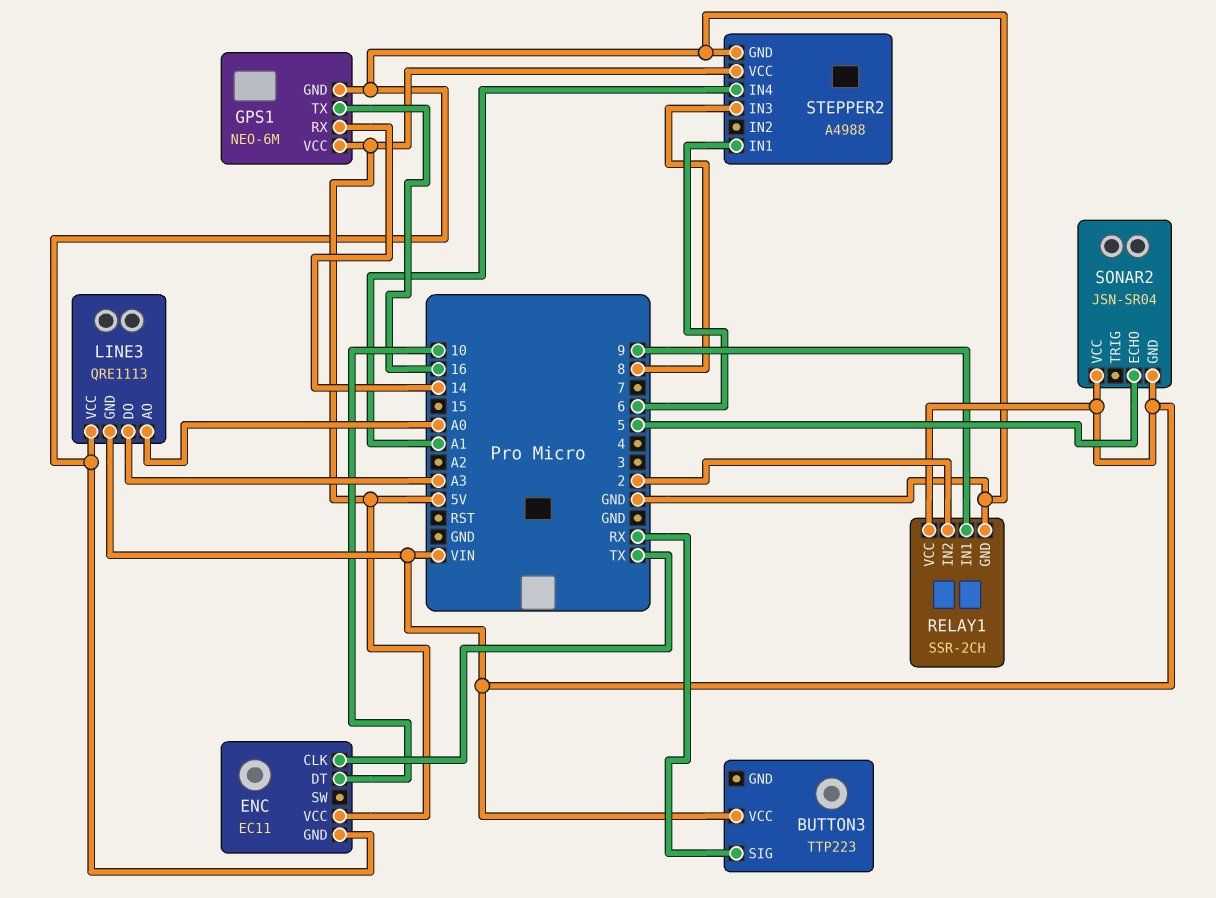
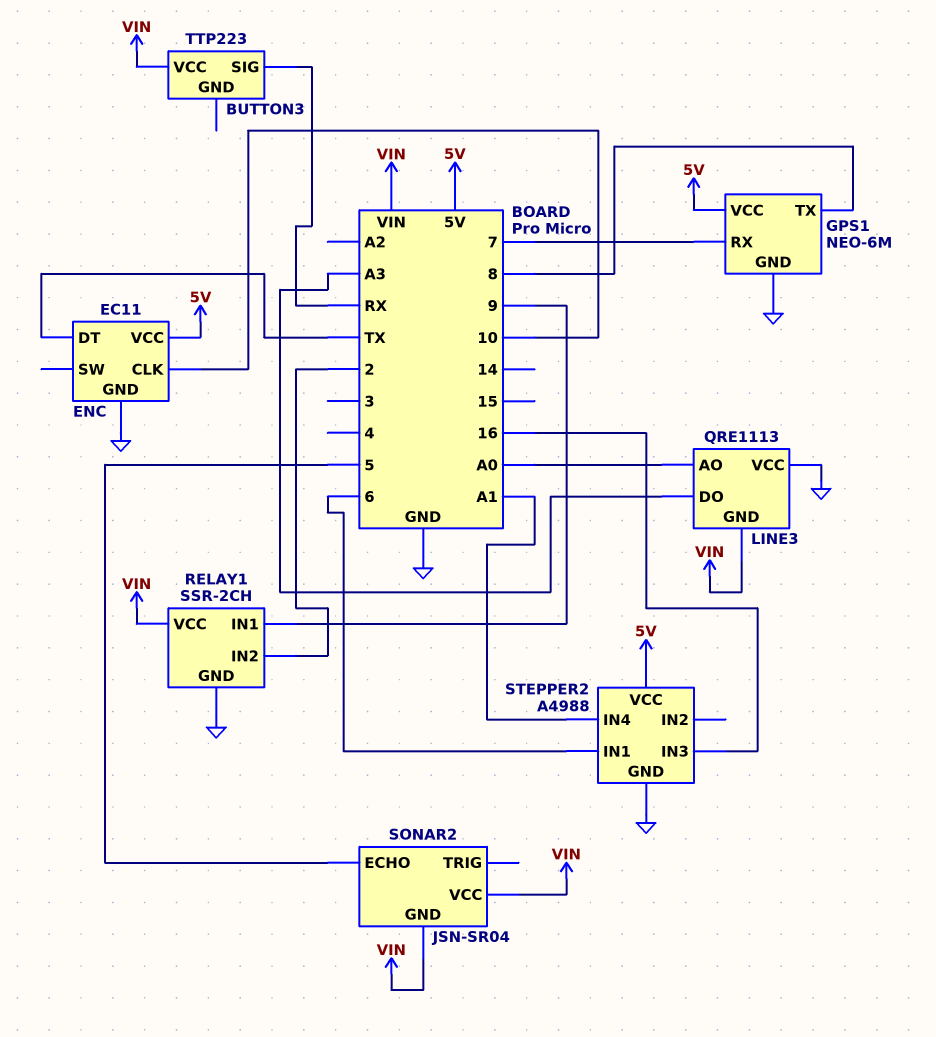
ENC pin CLK: TX -> 10
ENC pin DT: 10 -> TX
GPS1 pin RX: 14 -> 7
GPS1 pin TX: 16 -> 8
STEPPER2 pin IN3: 8 -> 16

